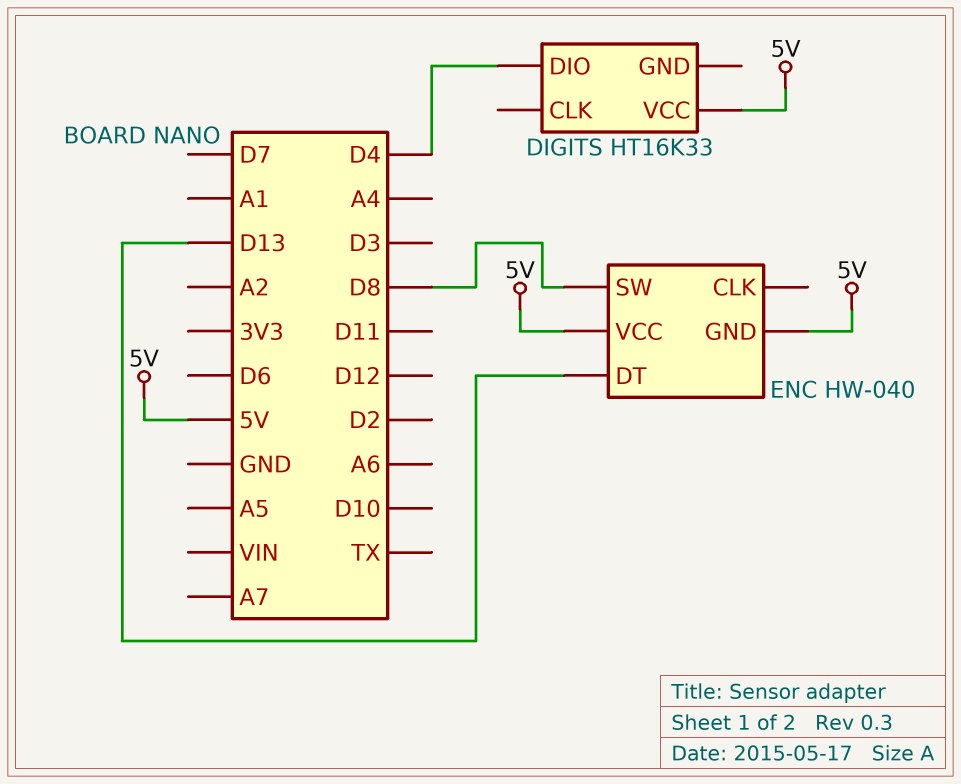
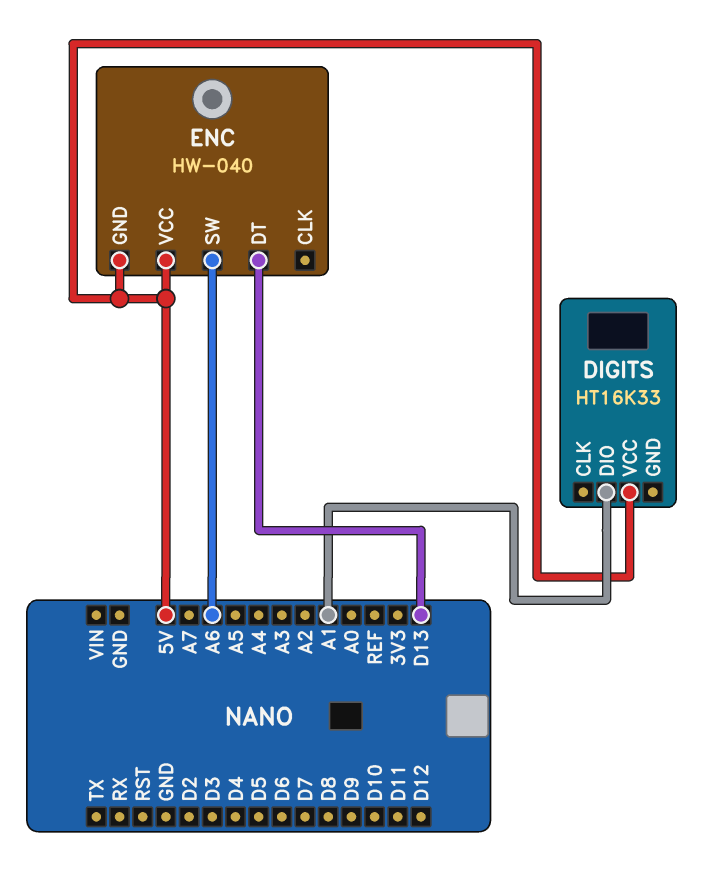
DIGITS pin DIO: D4 -> A1
ENC pin SW: D8 -> A6

